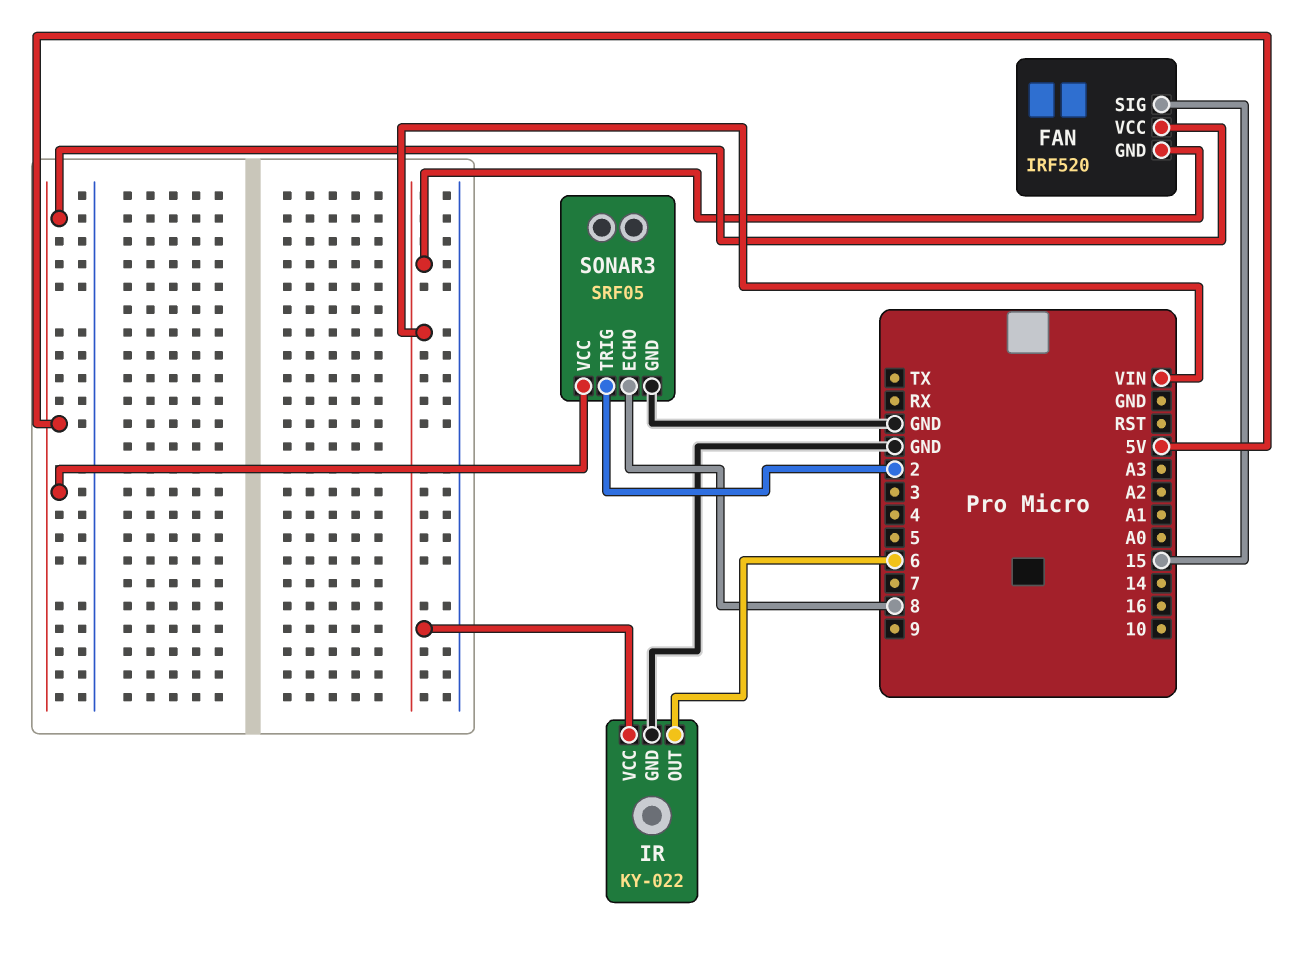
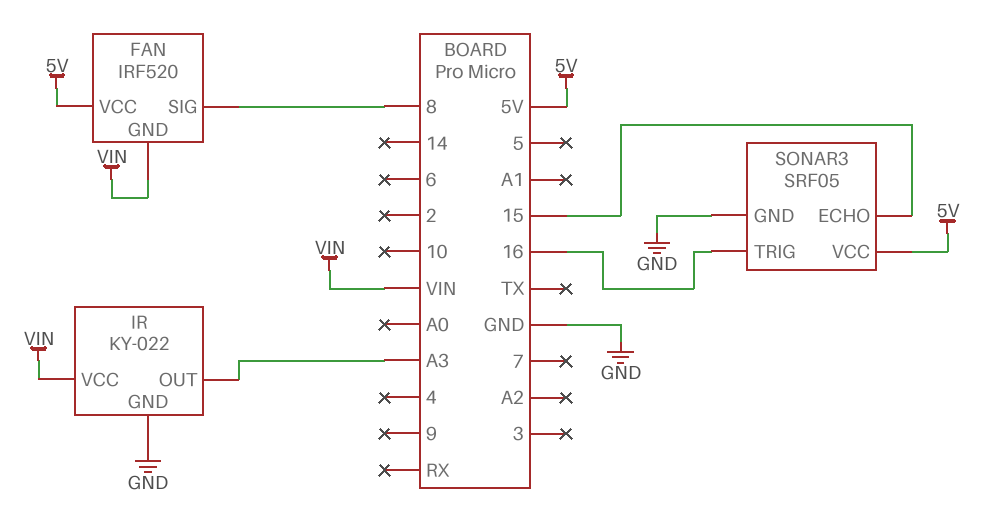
FAN pin SIG: 15 -> 8
IR pin OUT: 6 -> A3
SONAR3 pin ECHO: 8 -> 15
SONAR3 pin TRIG: 2 -> 16

